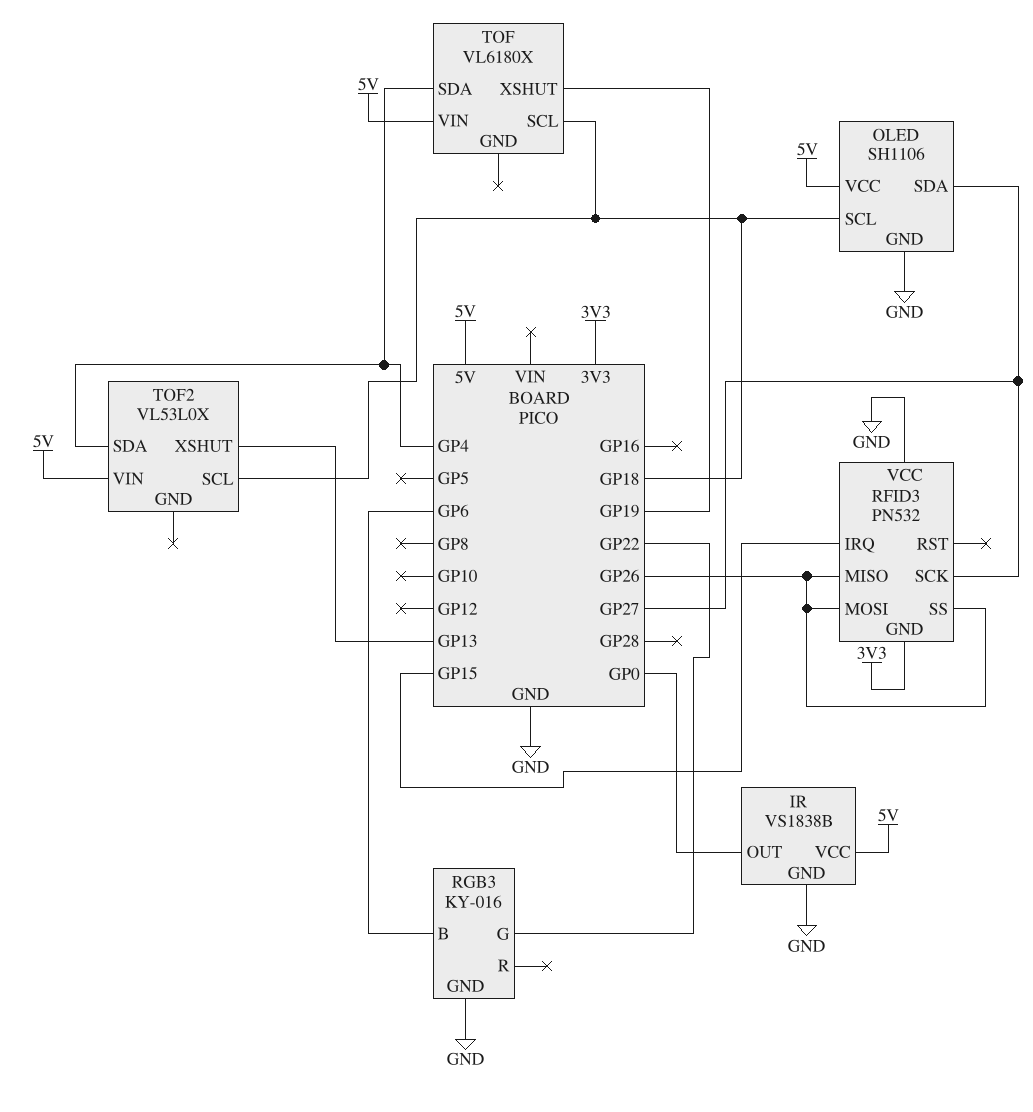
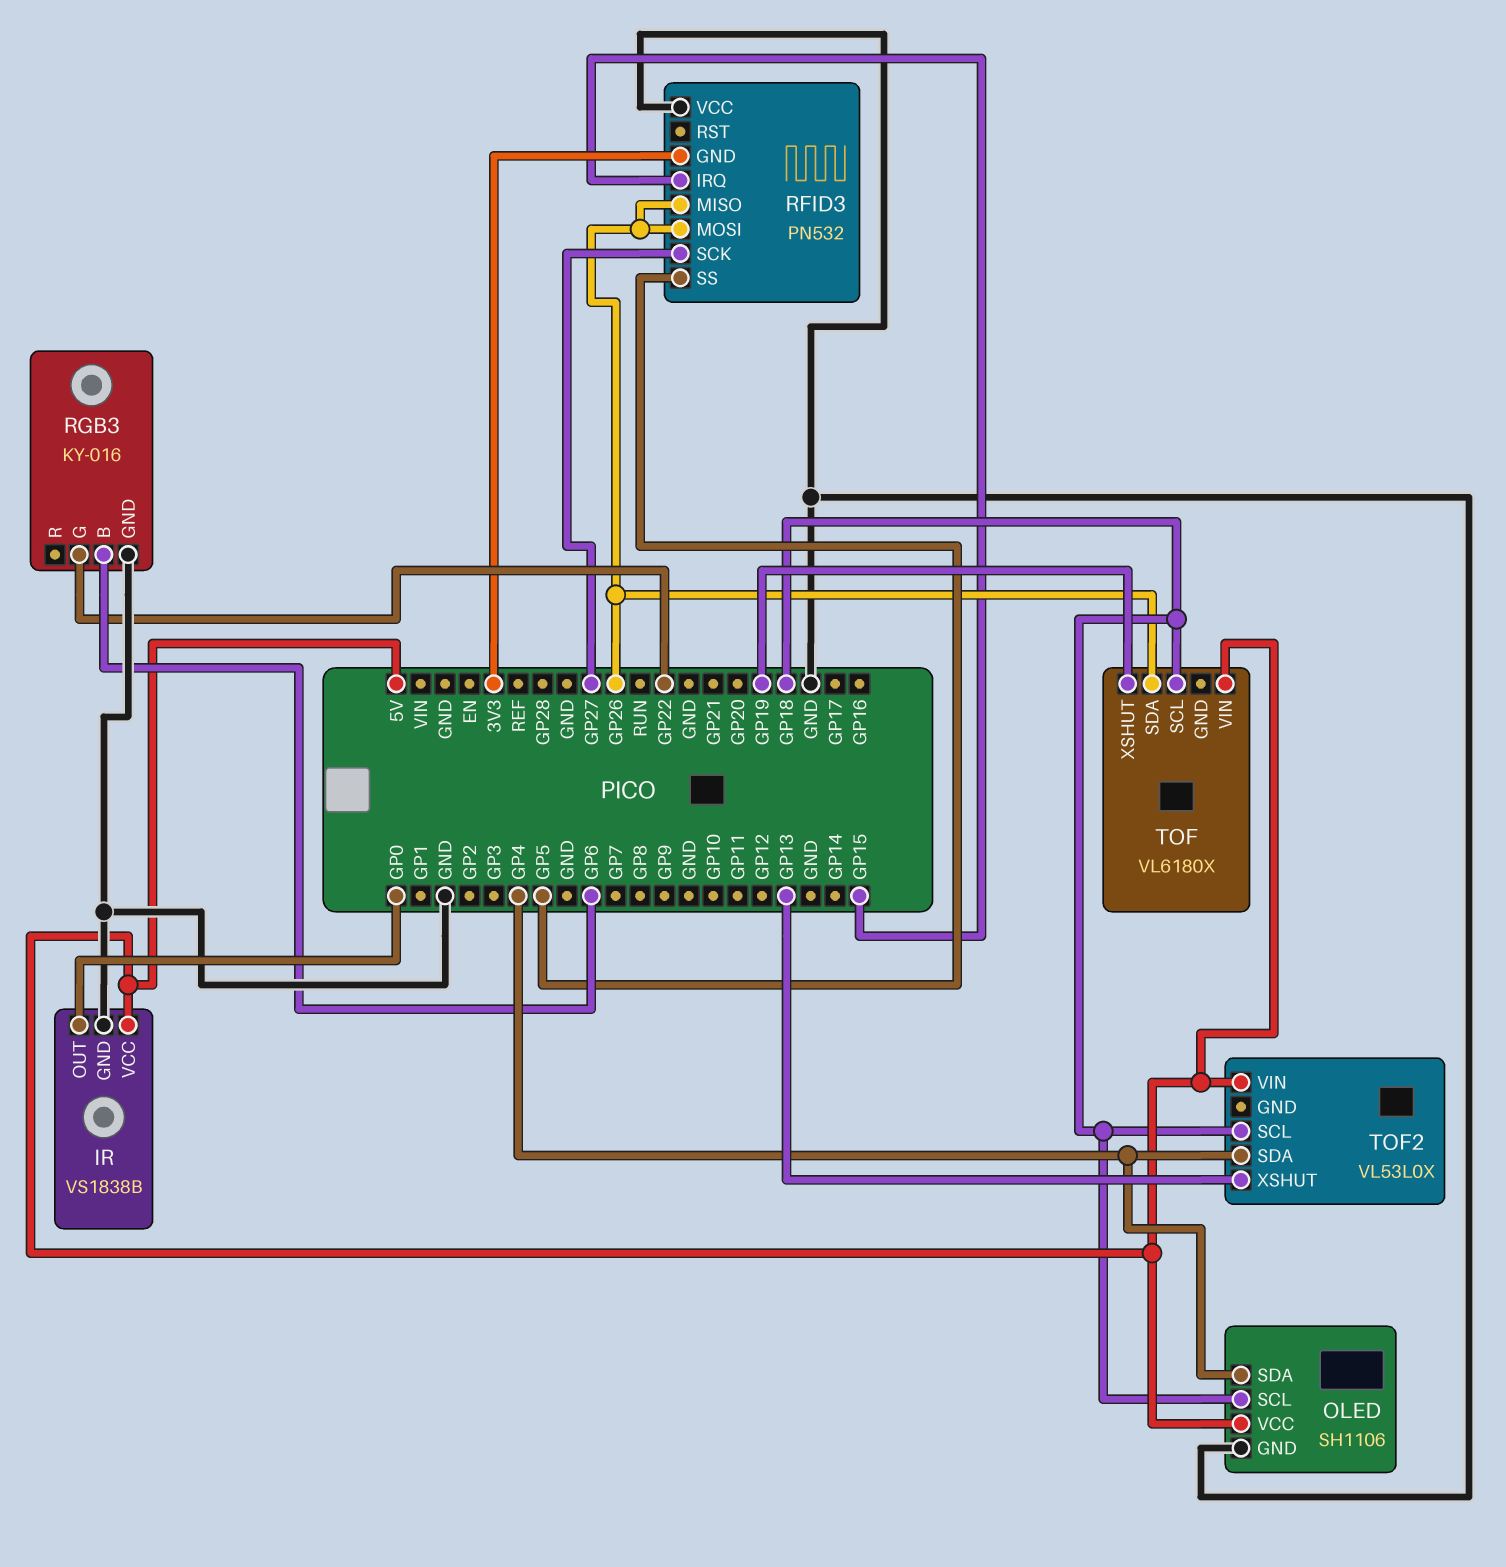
OLED pin SDA: GP27 -> GP4
RFID3 pin SS: GP26 -> GP5
TOF pin SDA: GP4 -> GP26

